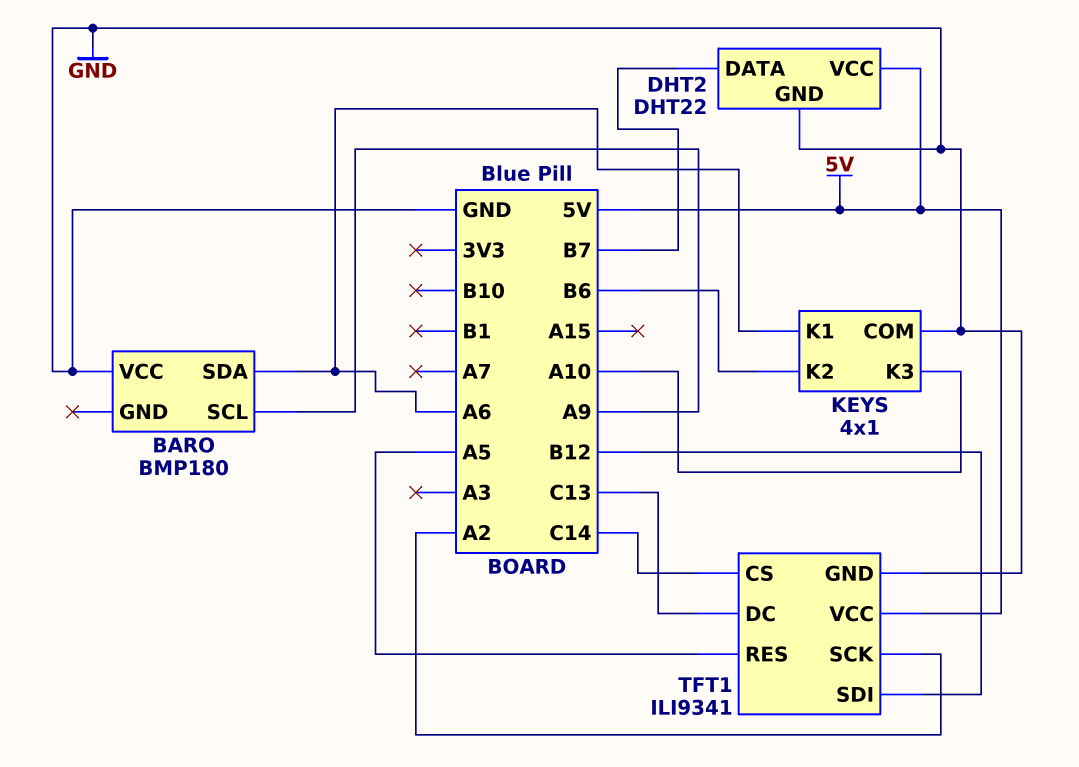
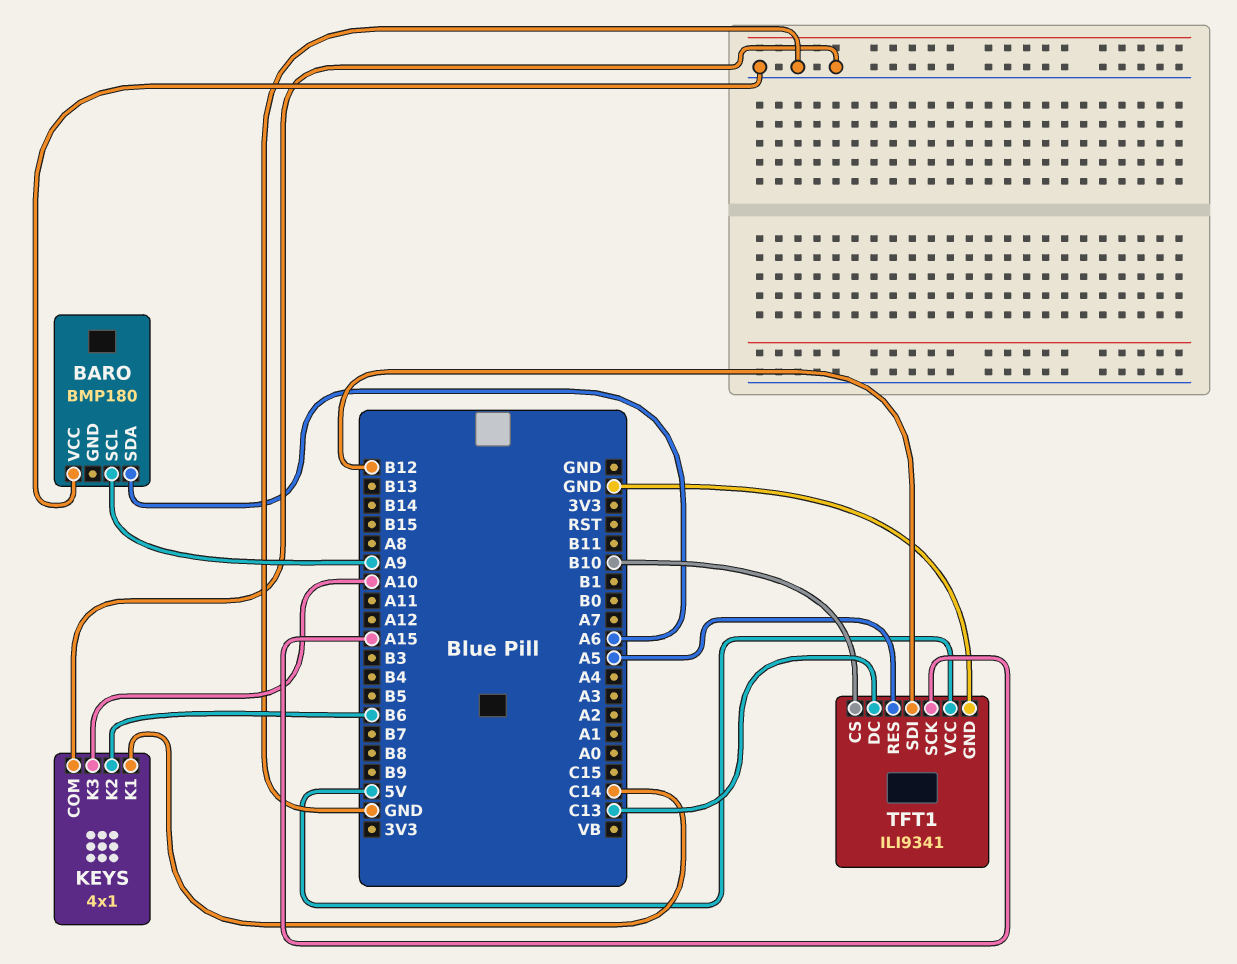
DHT2: DHT22 -> none
DHT2 pin DATA: B7 -> none
DHT2 pin GND: GND -> none
DHT2 pin VCC: 5V -> none
KEYS pin K1: A6 -> C14
TFT1 pin CS: C14 -> B10
TFT1 pin SCK: A2 -> A15

